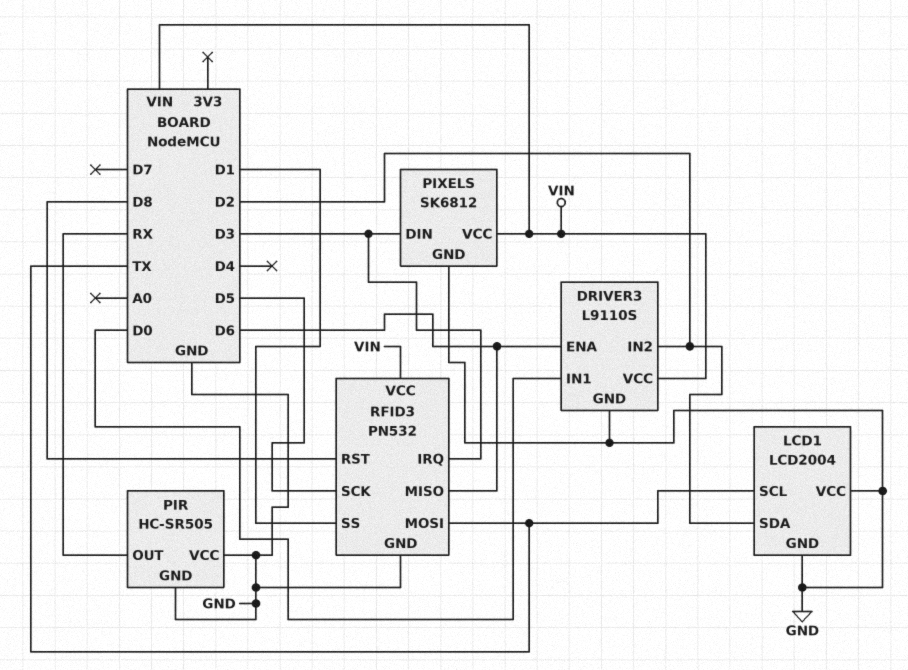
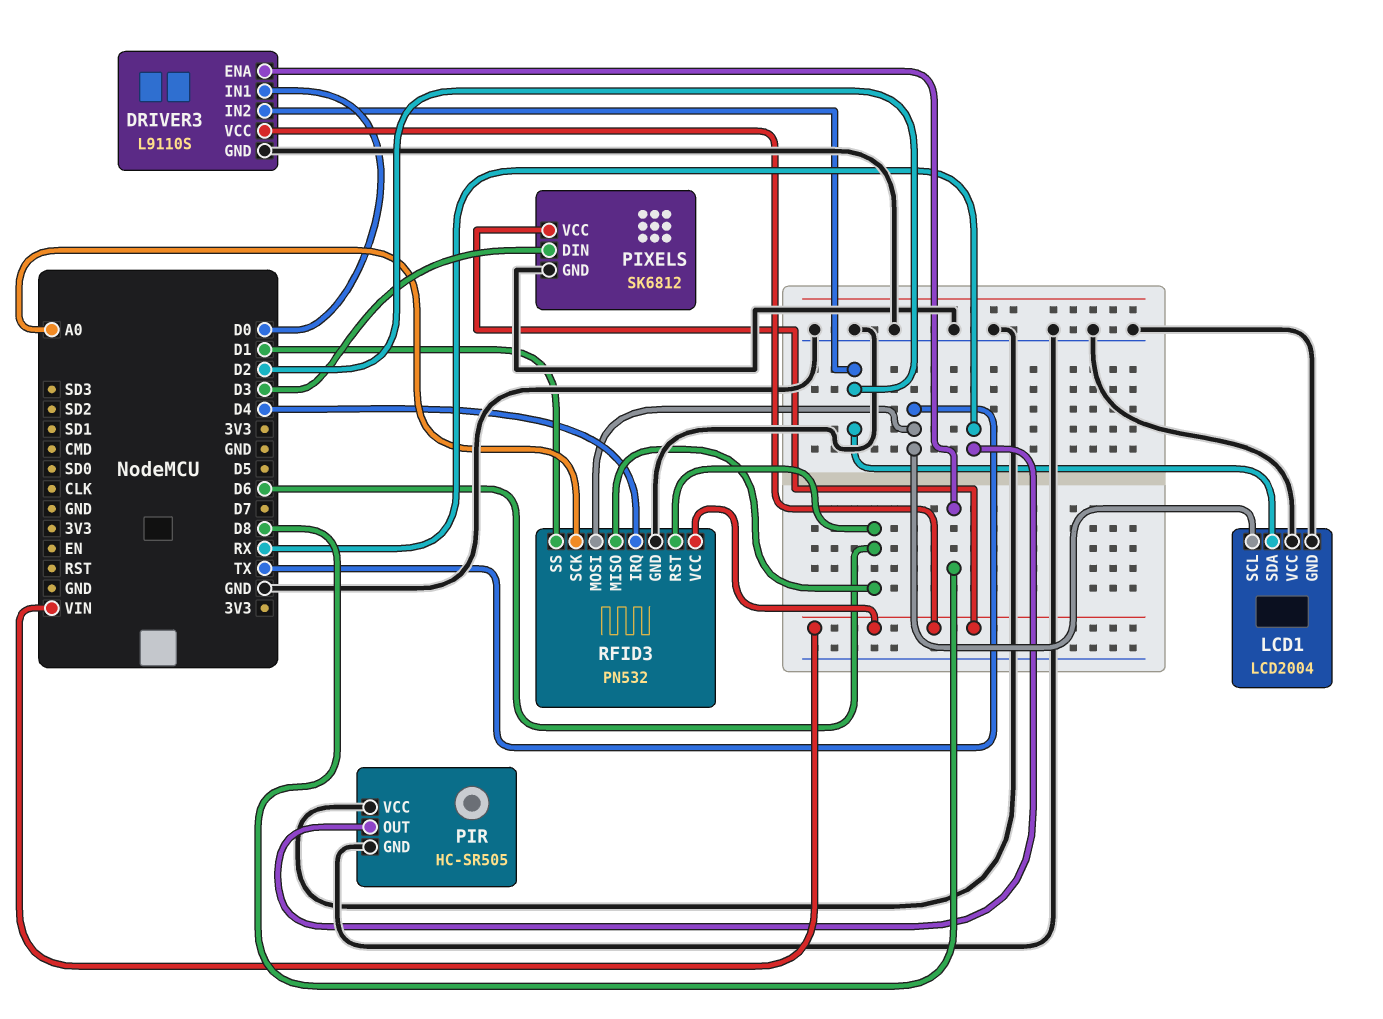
DRIVER3 pin ENA: D6 -> D8
RFID3 pin IRQ: D3 -> D4
RFID3 pin RST: D8 -> D6
RFID3 pin SCK: D5 -> A0

